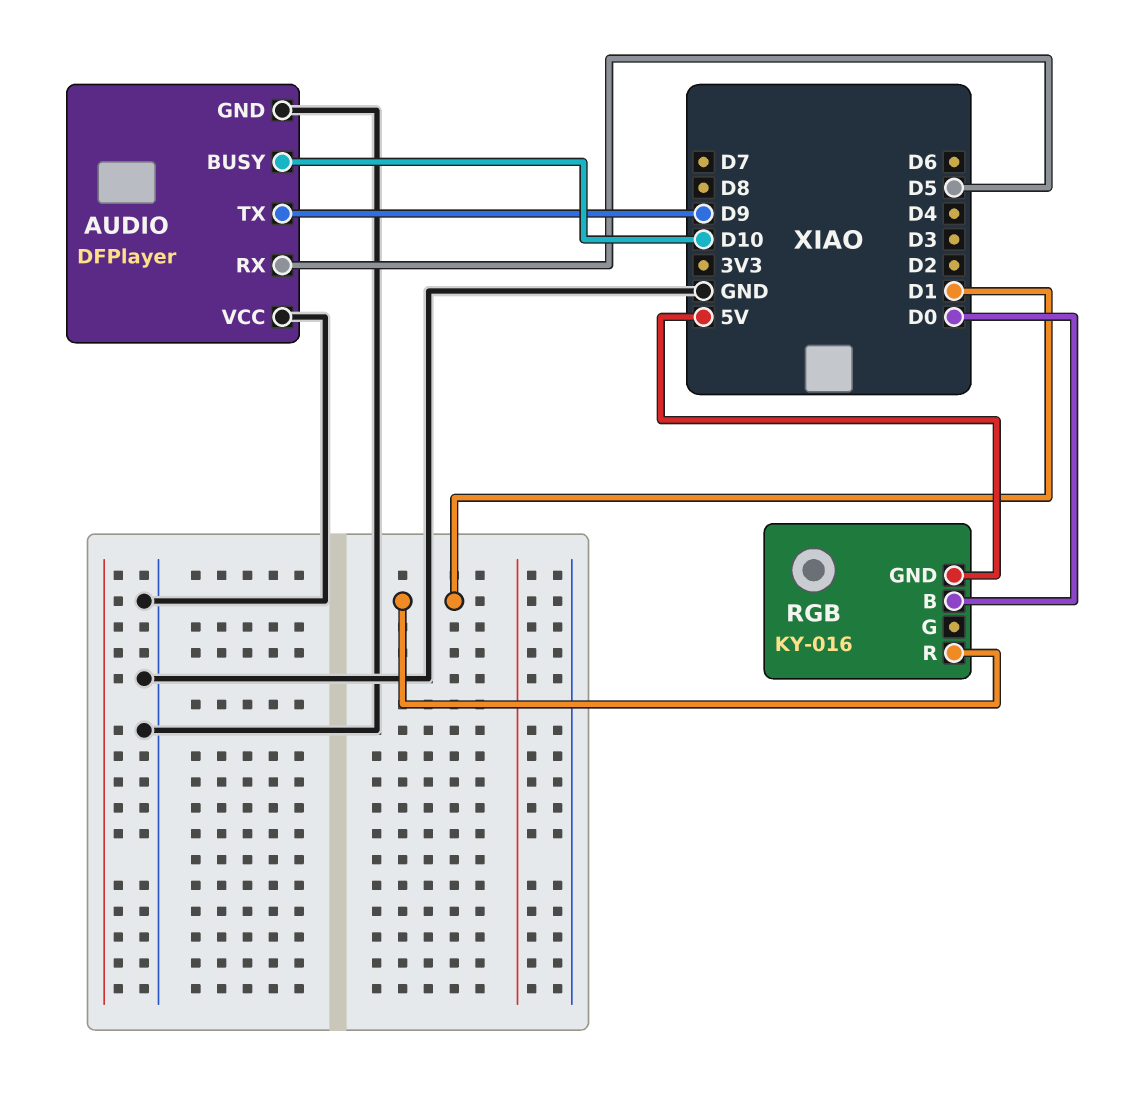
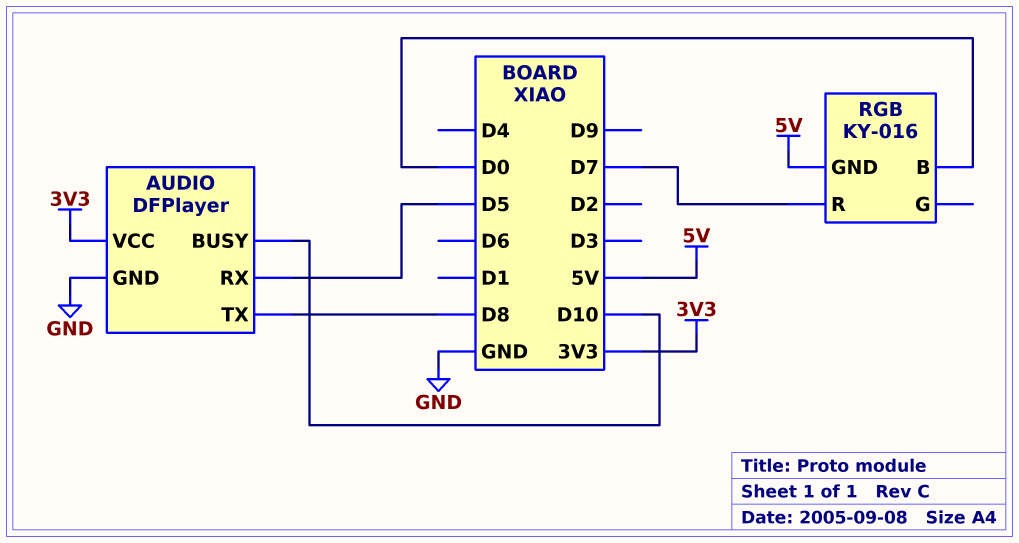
AUDIO pin TX: D9 -> D8
AUDIO pin VCC: GND -> 3V3
RGB pin R: D1 -> D7

